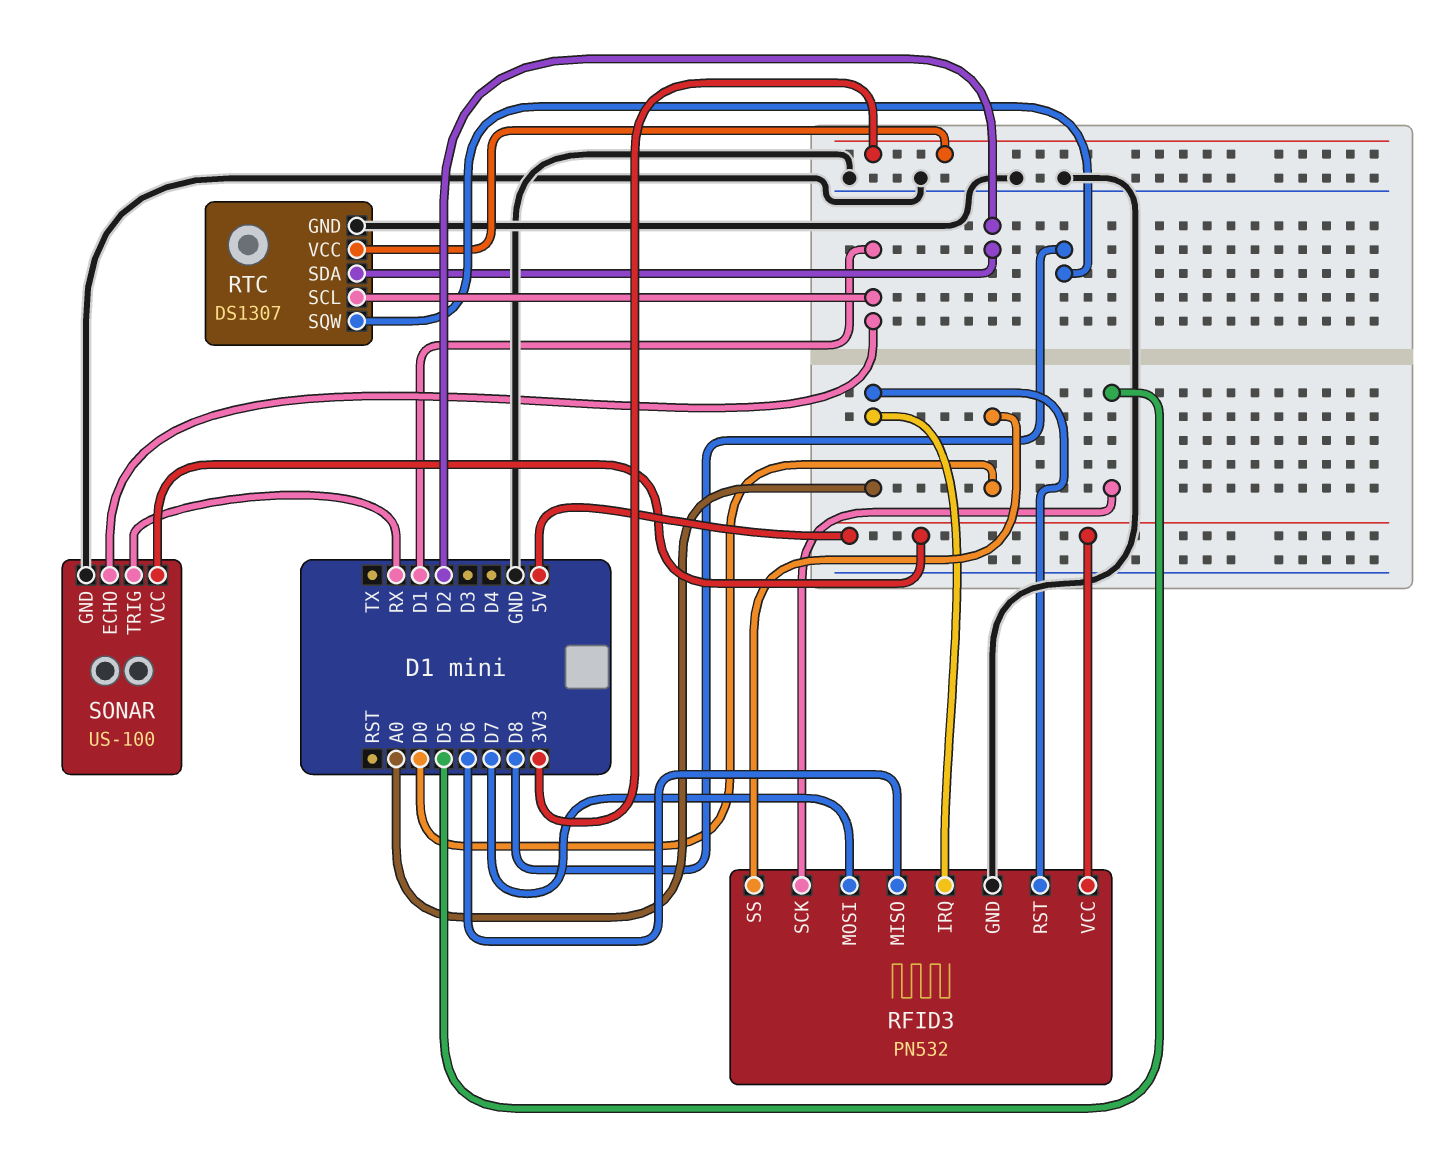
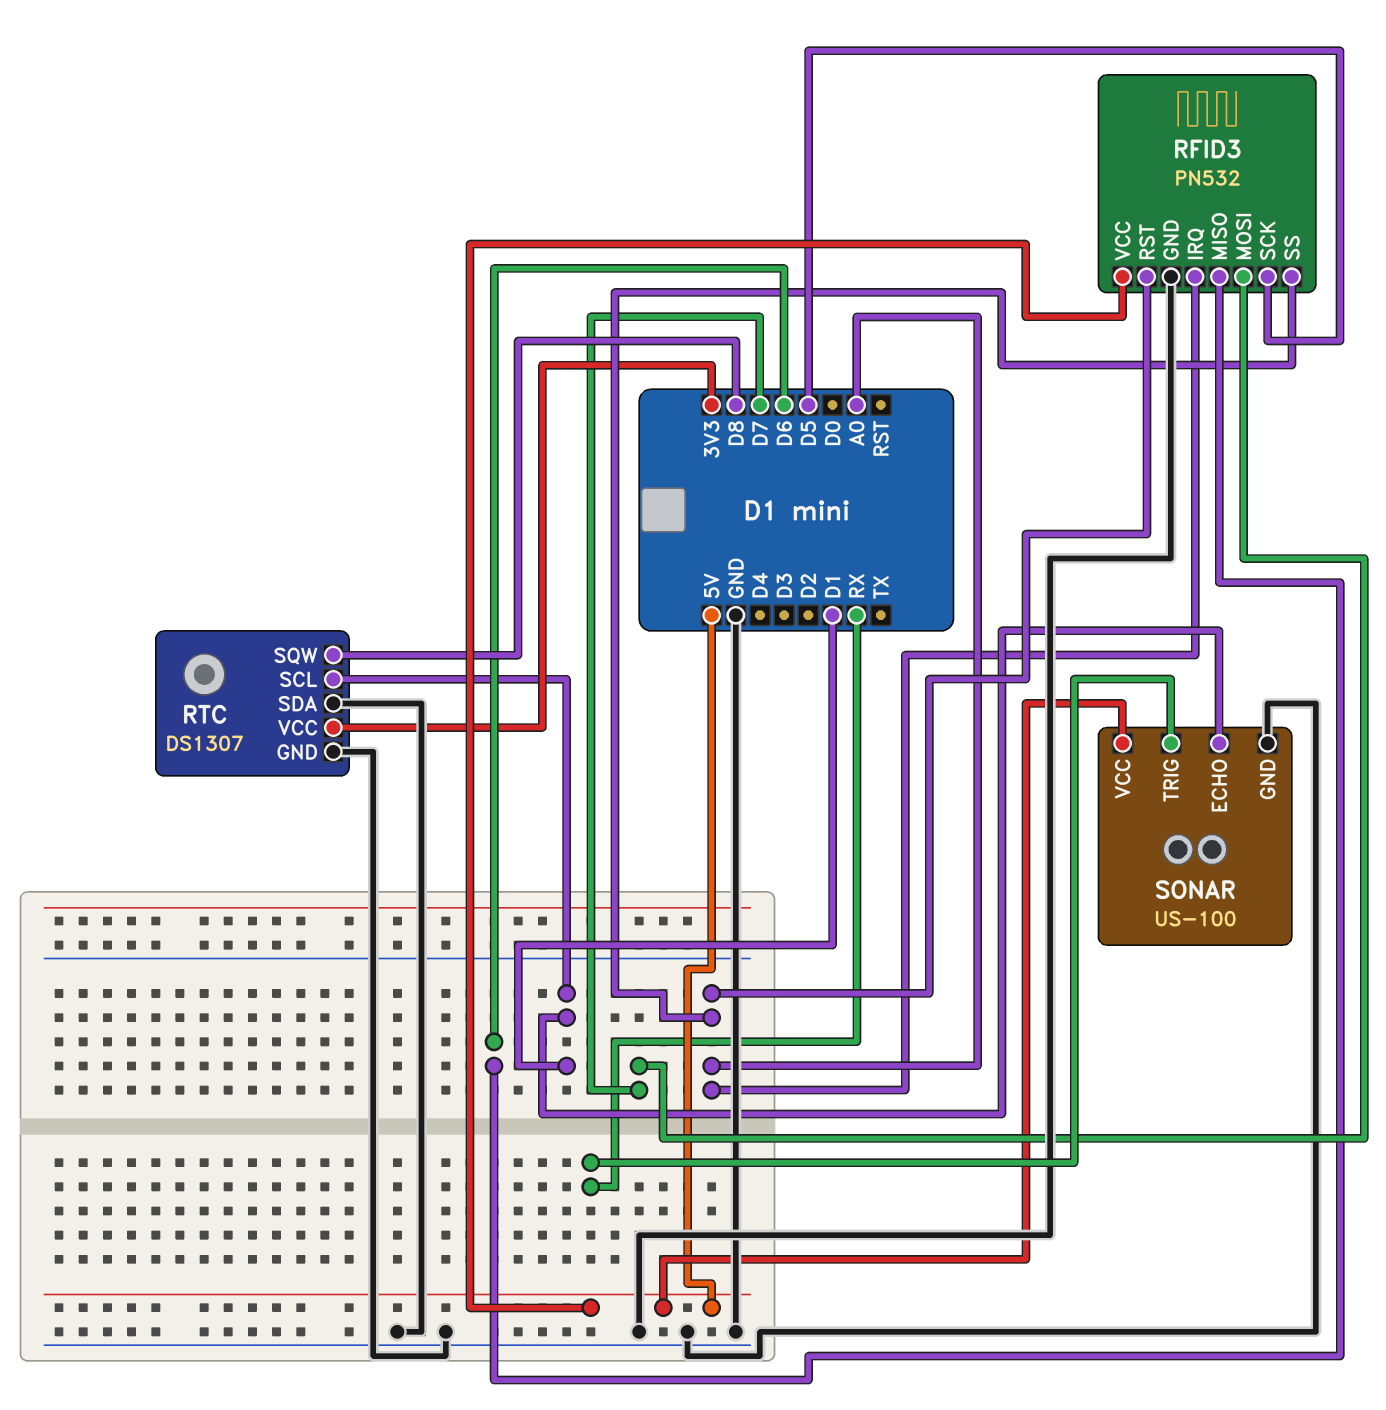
RFID3 pin SS: D0 -> A0
RTC pin SDA: D2 -> GND

